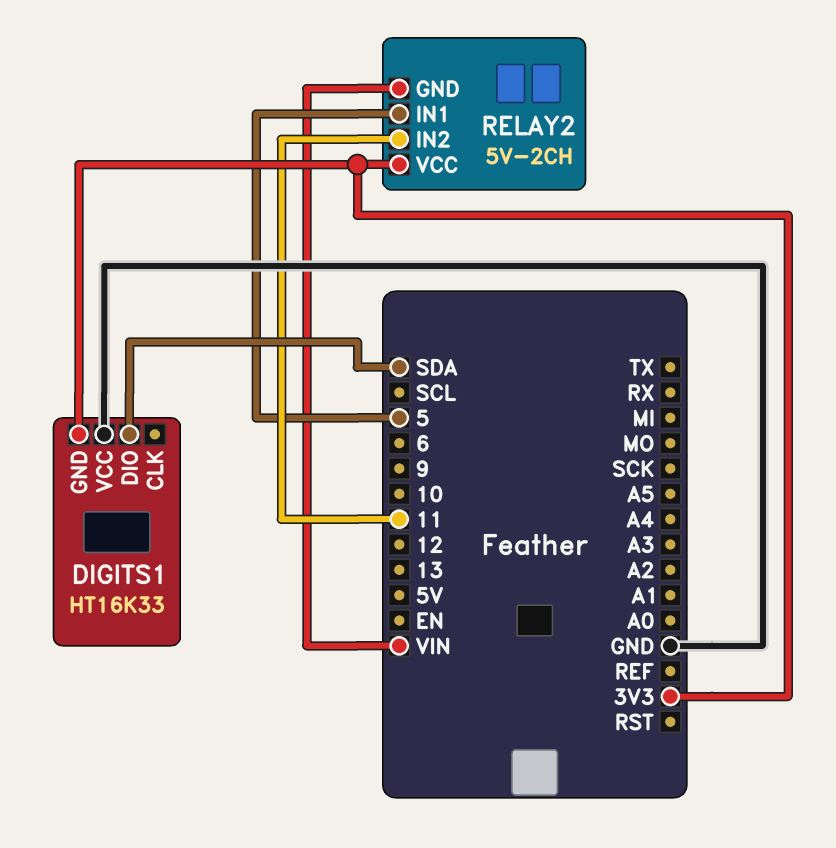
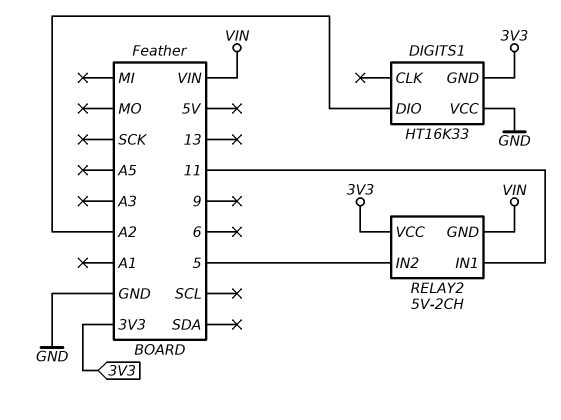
DIGITS1 pin DIO: SDA -> A2
RELAY2 pin IN1: 5 -> 11
RELAY2 pin IN2: 11 -> 5

